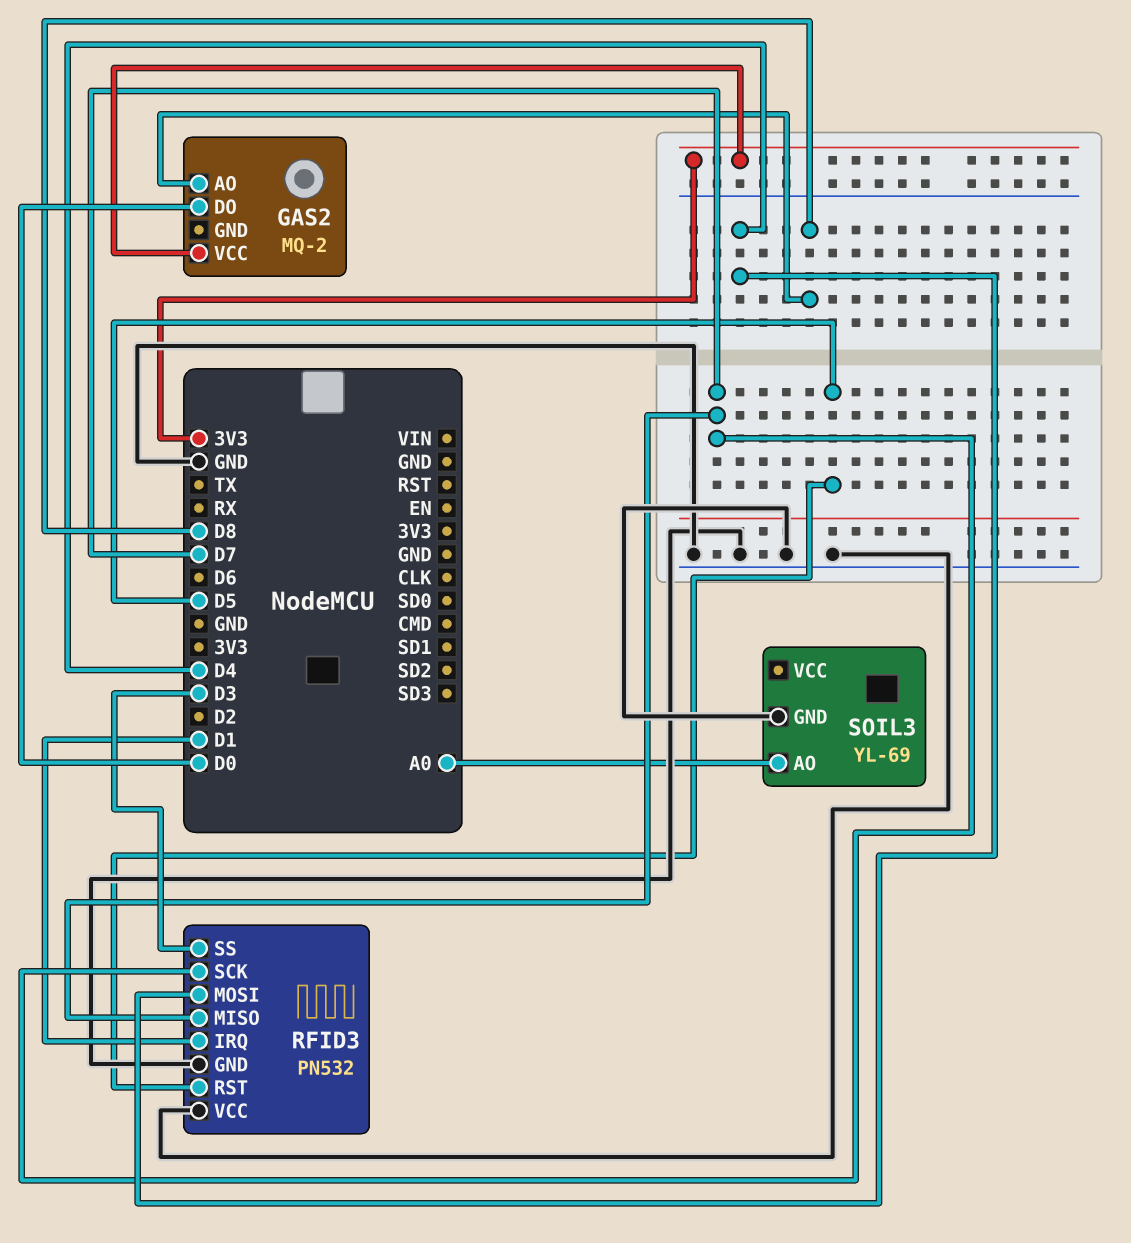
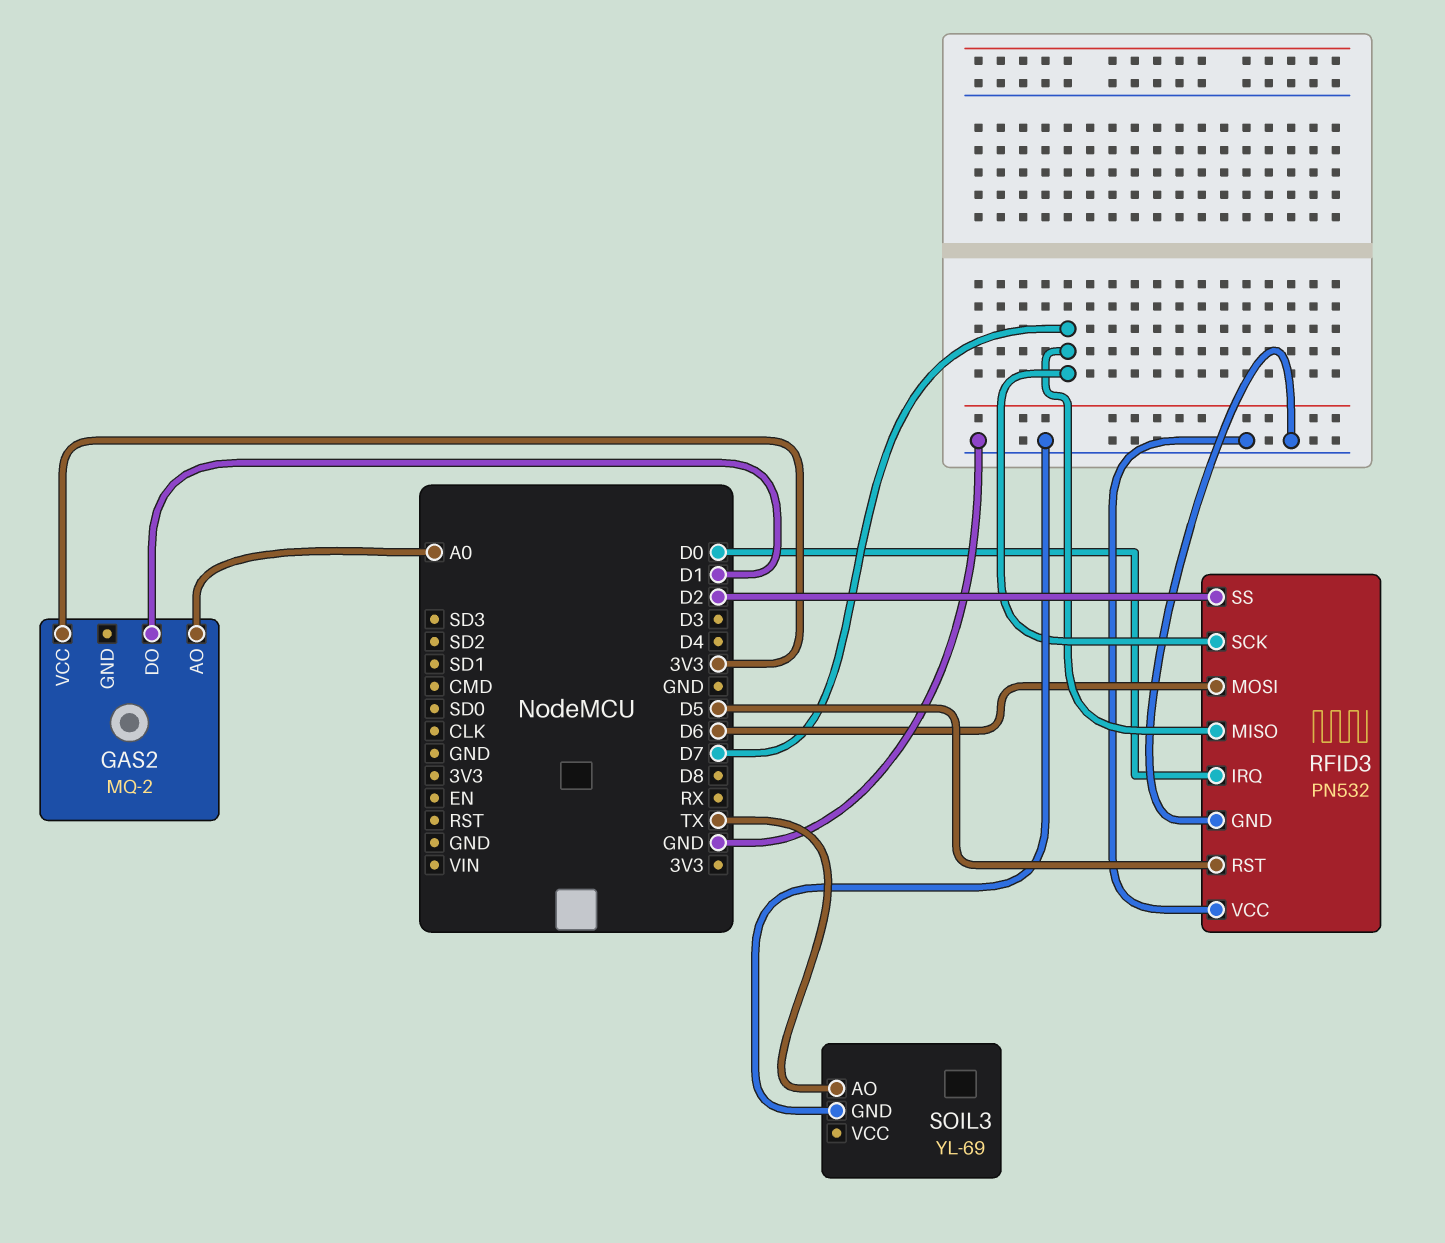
GAS2 pin AO: D8 -> A0
GAS2 pin DO: D0 -> D1
RFID3 pin IRQ: D1 -> D0
RFID3 pin MOSI: D4 -> D6
RFID3 pin SS: D3 -> D2
SOIL3 pin AO: A0 -> TX

